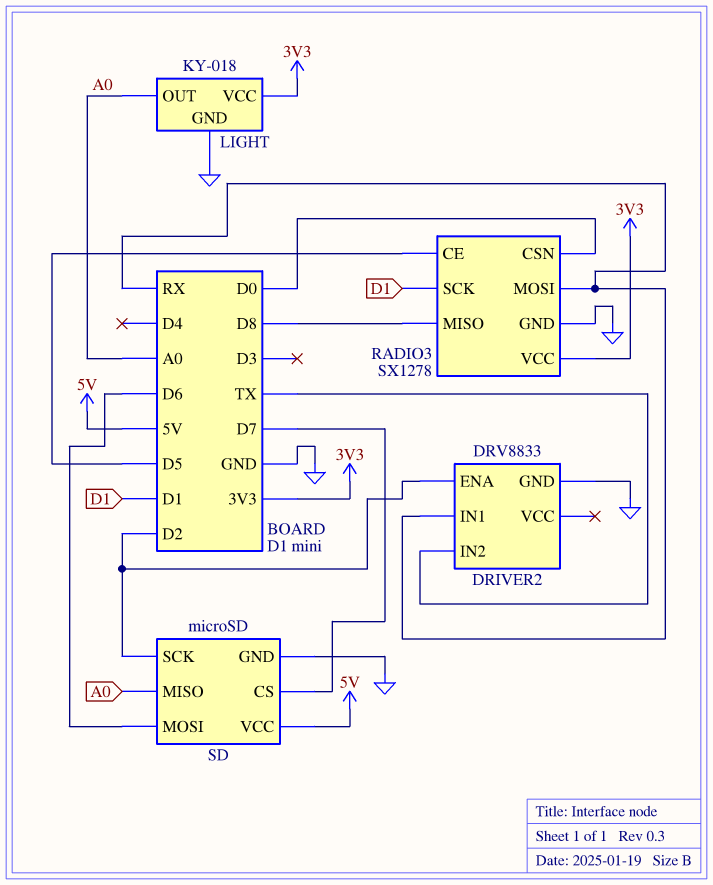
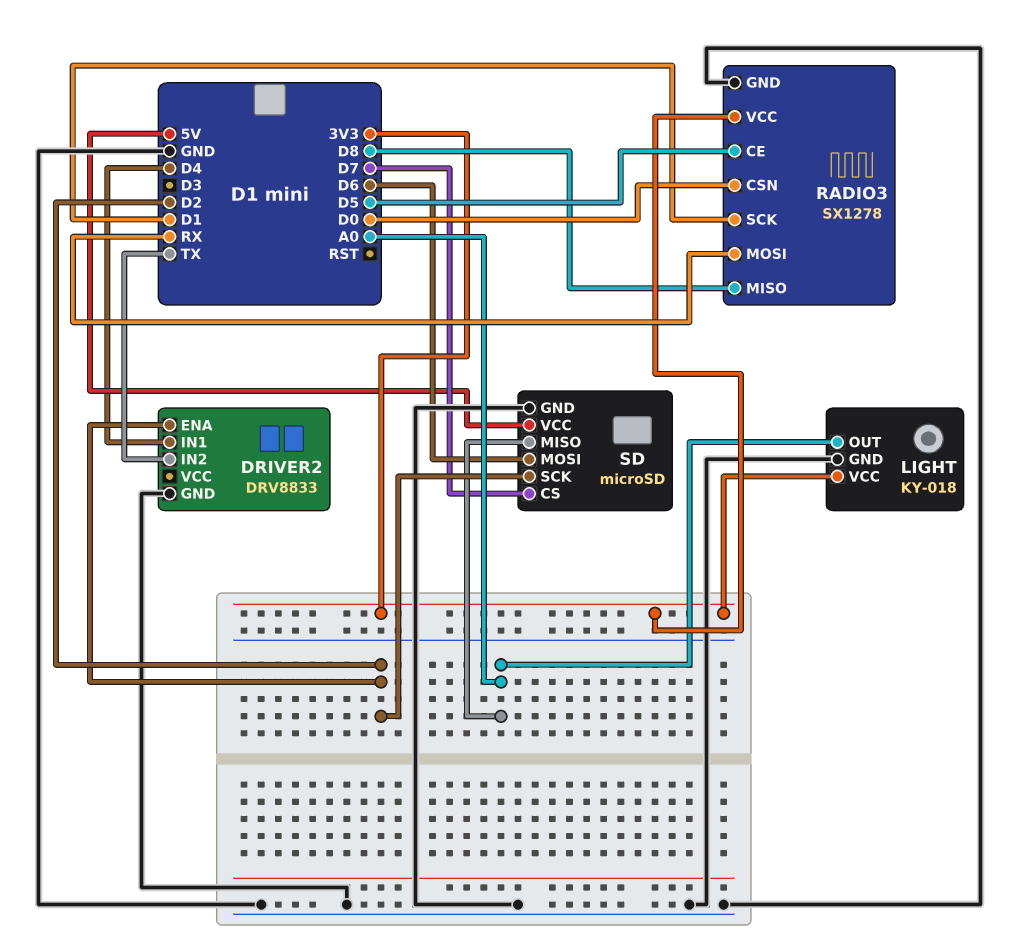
DRIVER2 pin IN1: RX -> D4

